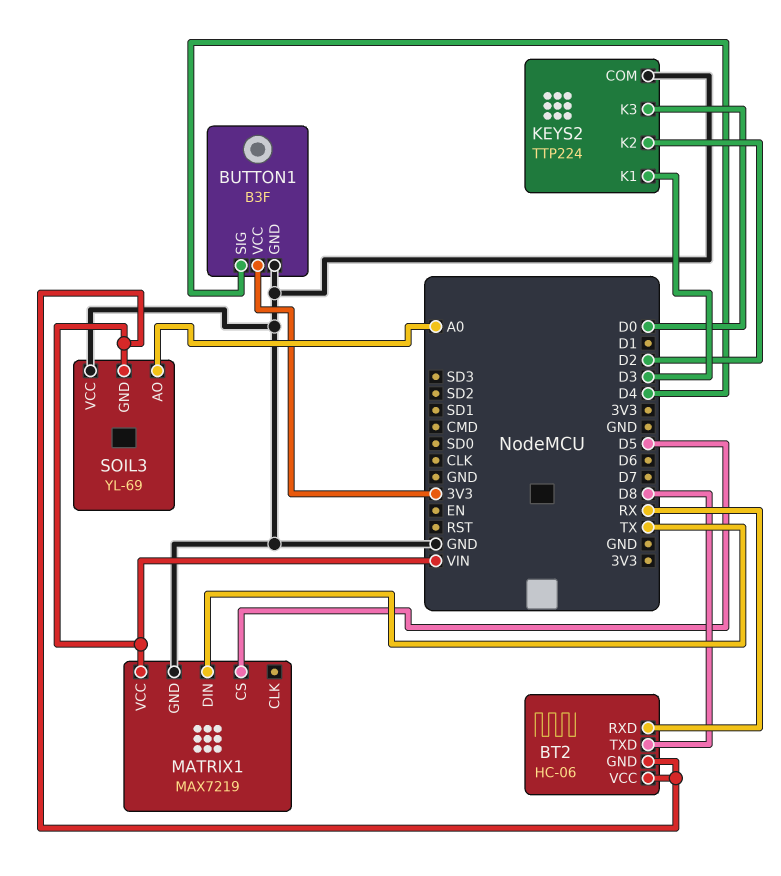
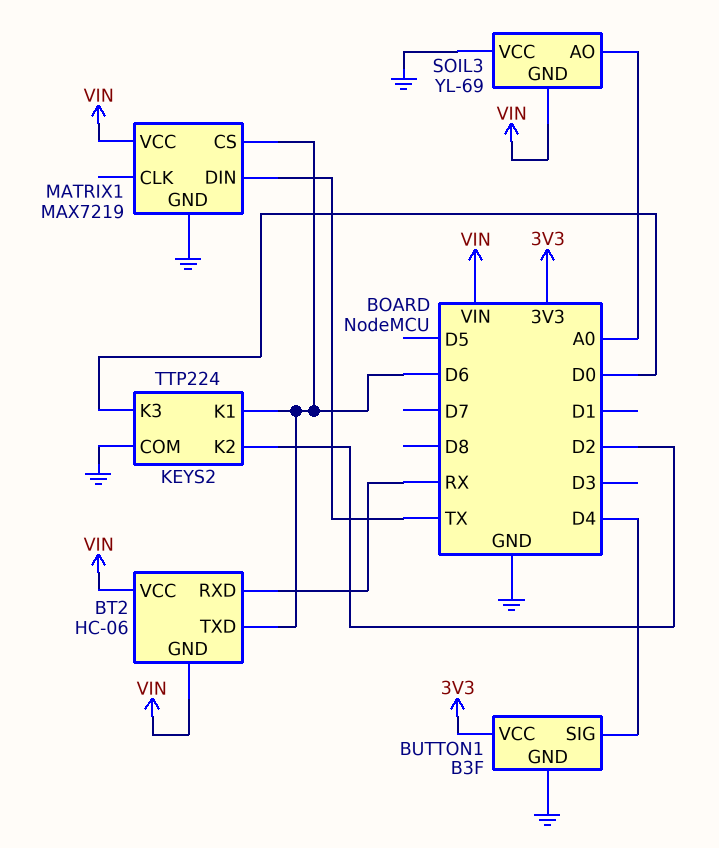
BT2 pin TXD: D8 -> D6
KEYS2 pin K1: D3 -> D6
MATRIX1 pin CS: D5 -> D6

